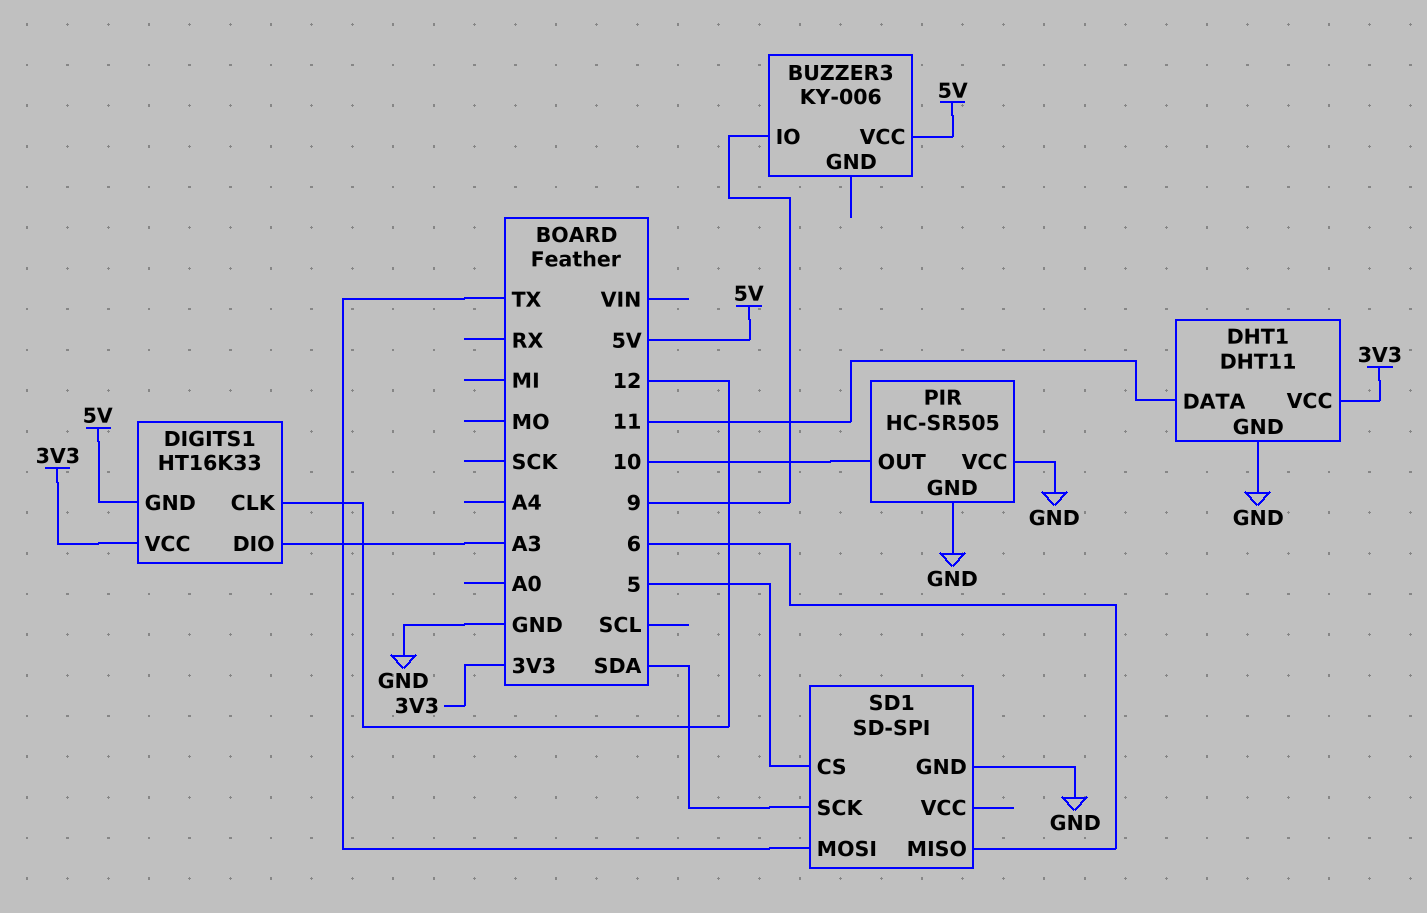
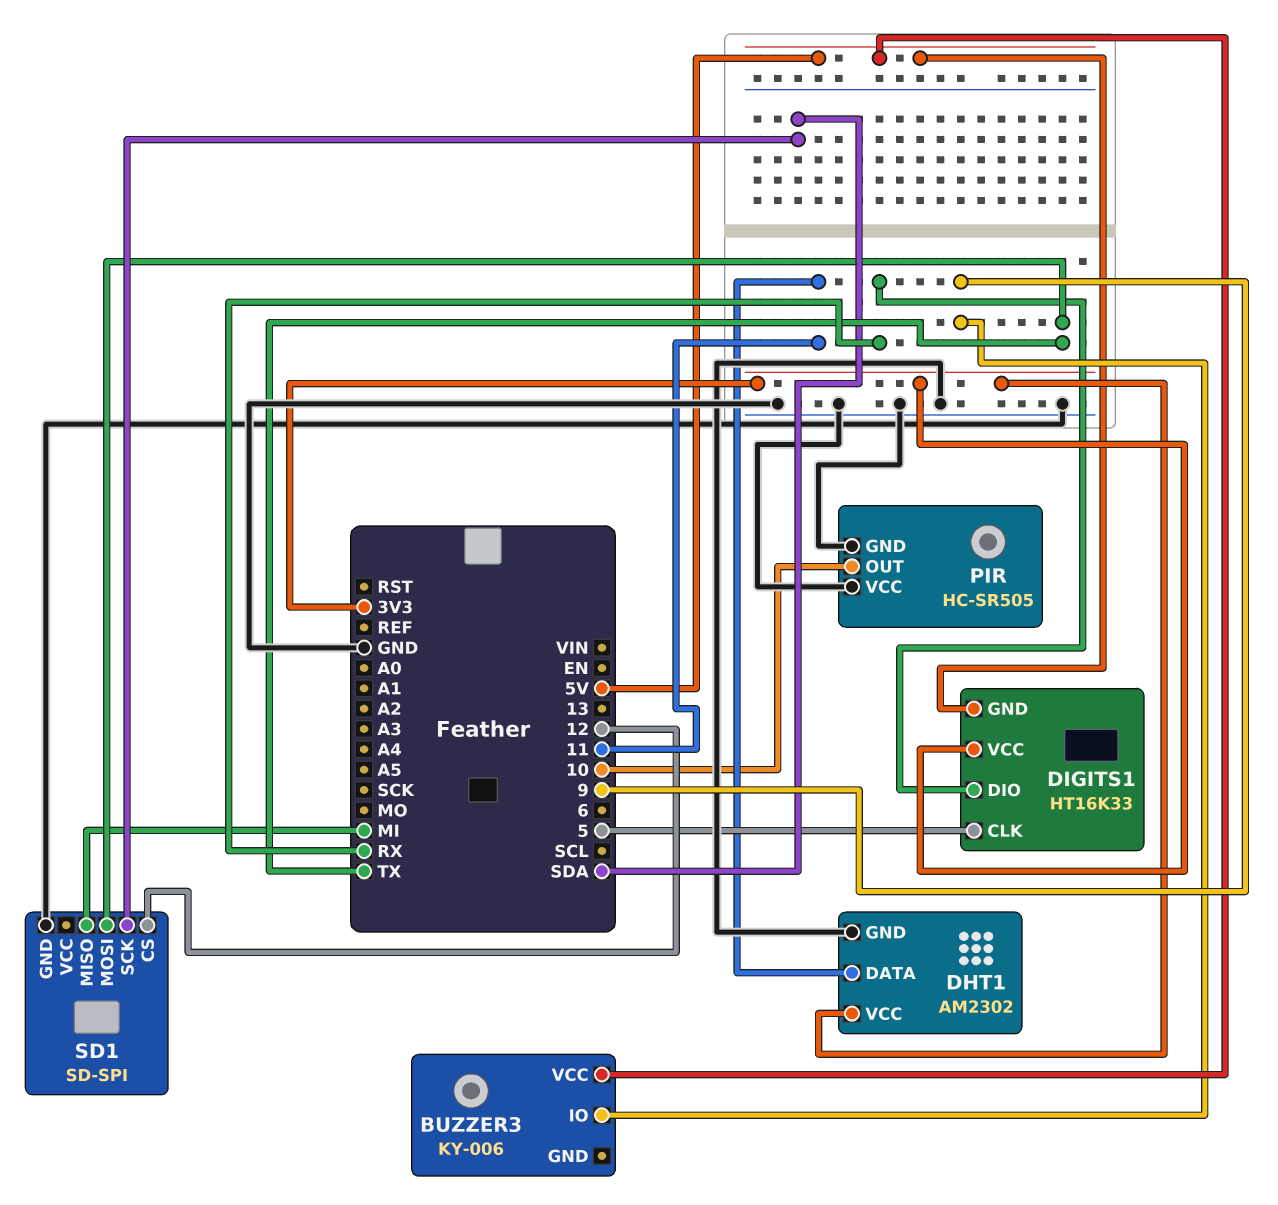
DHT1: DHT11 -> AM2302
DIGITS1 pin CLK: 12 -> 5
DIGITS1 pin DIO: A3 -> RX
SD1 pin CS: 5 -> 12
SD1 pin MISO: 6 -> MI

